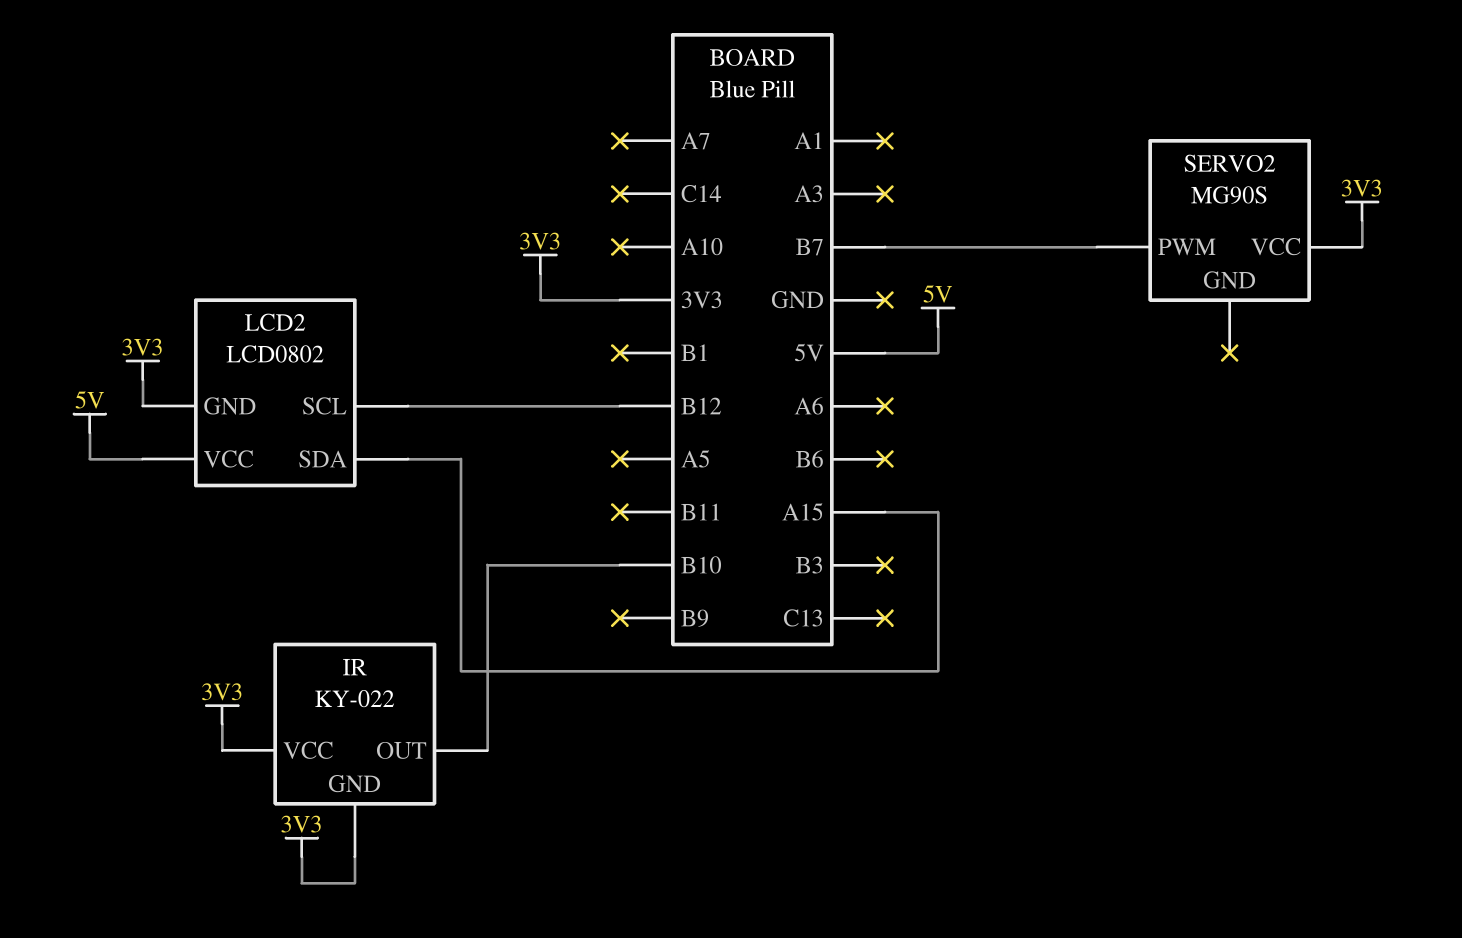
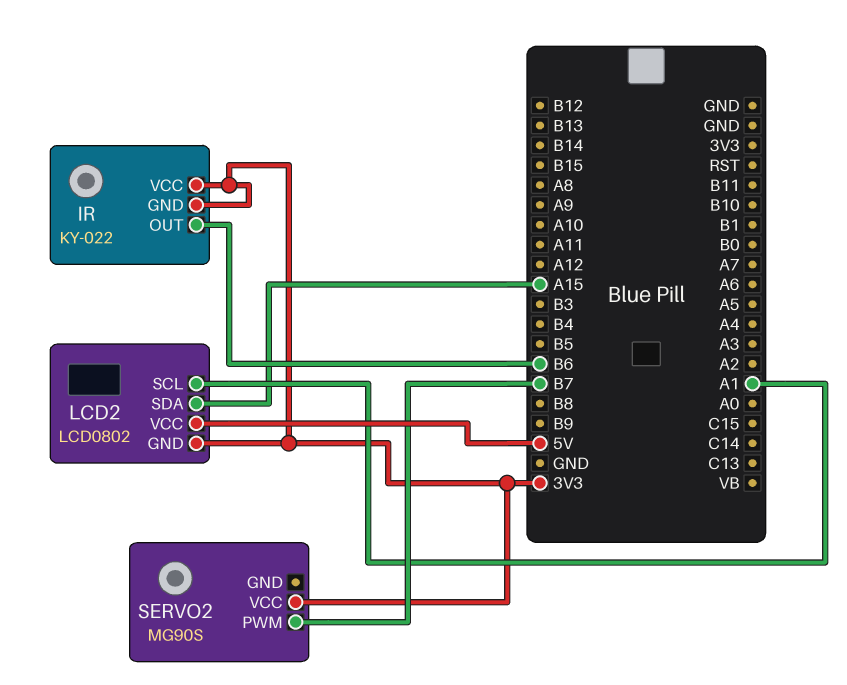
IR pin OUT: B10 -> B6
LCD2 pin SCL: B12 -> A1

